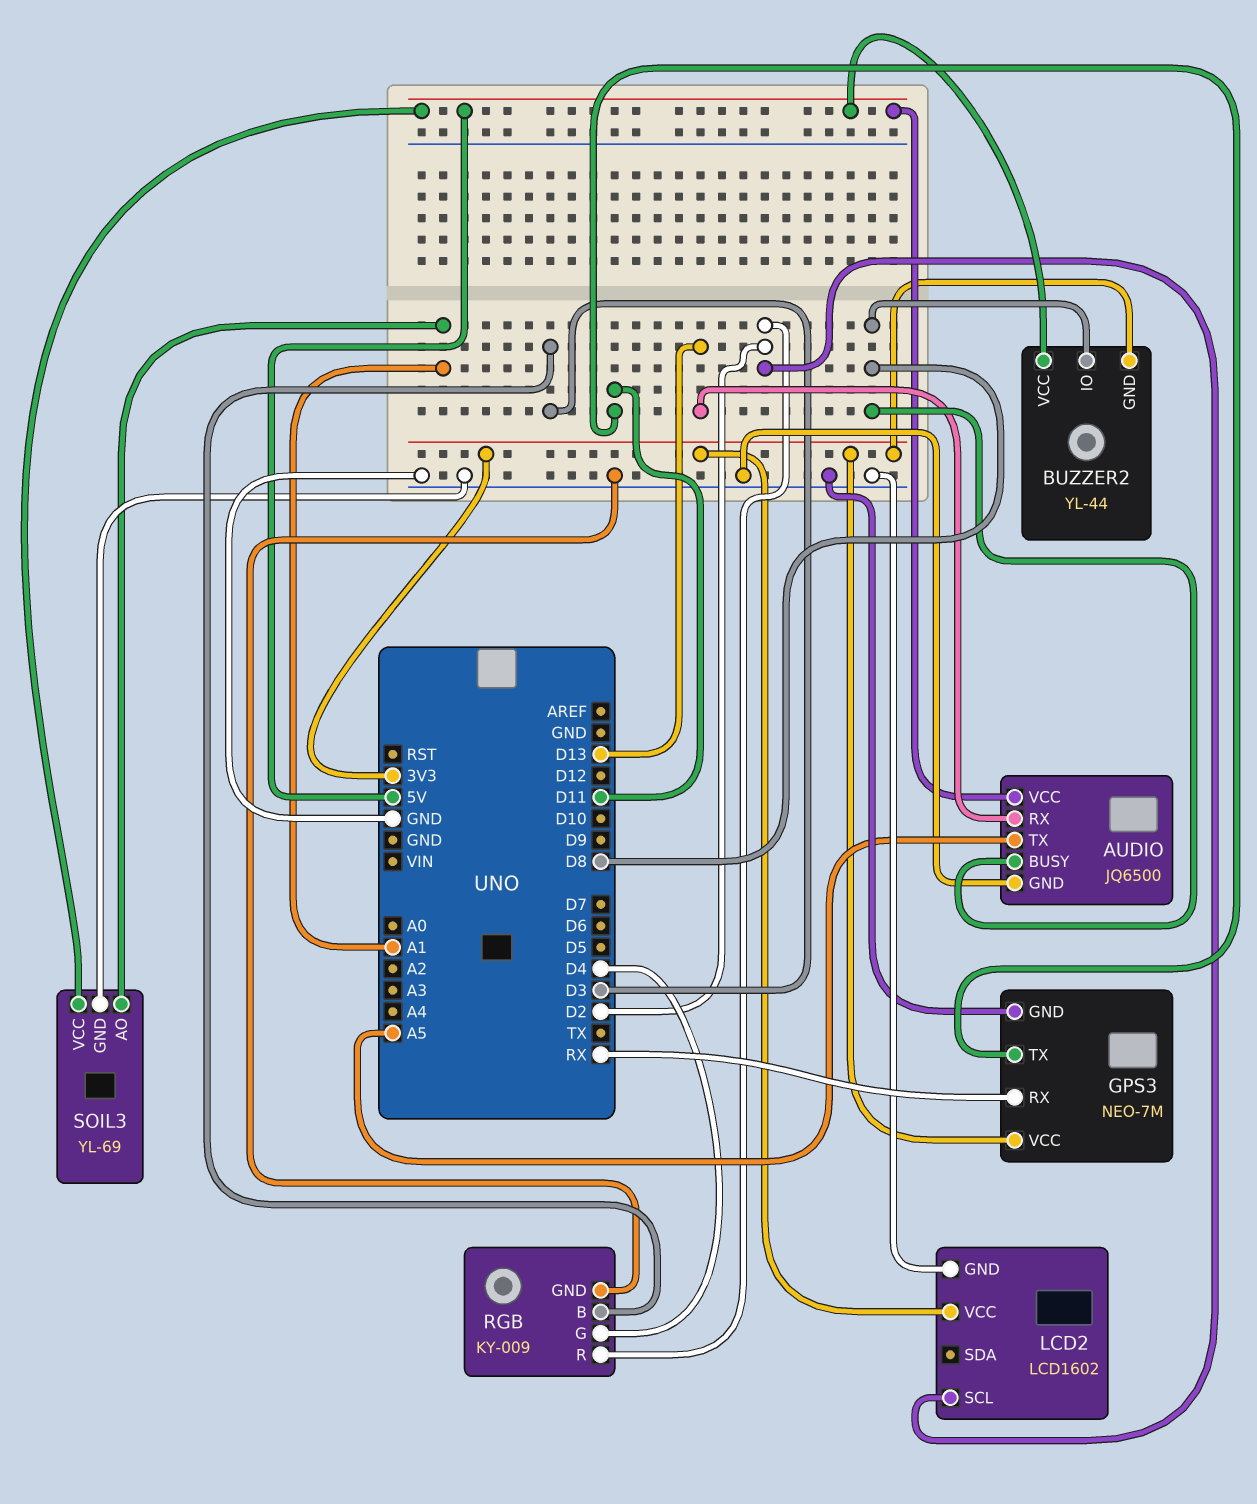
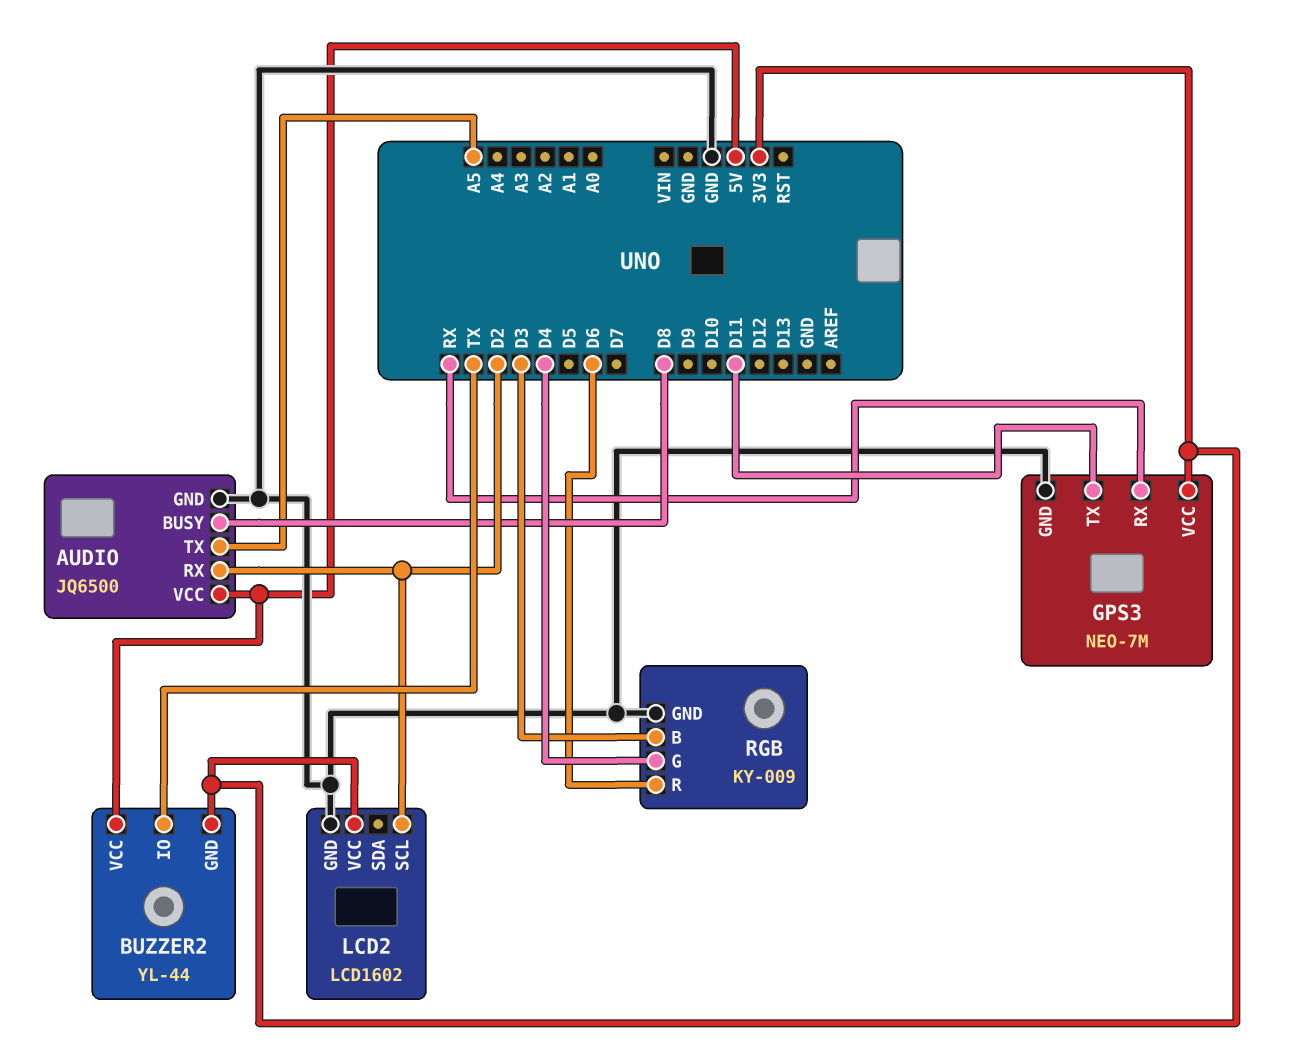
AUDIO pin RX: D13 -> D2
BUZZER2 pin IO: D8 -> TX
RGB pin R: D2 -> D6
SOIL3: YL-69 -> none
SOIL3 pin AO: A1 -> none
SOIL3 pin GND: GND -> none
SOIL3 pin VCC: 5V -> none

